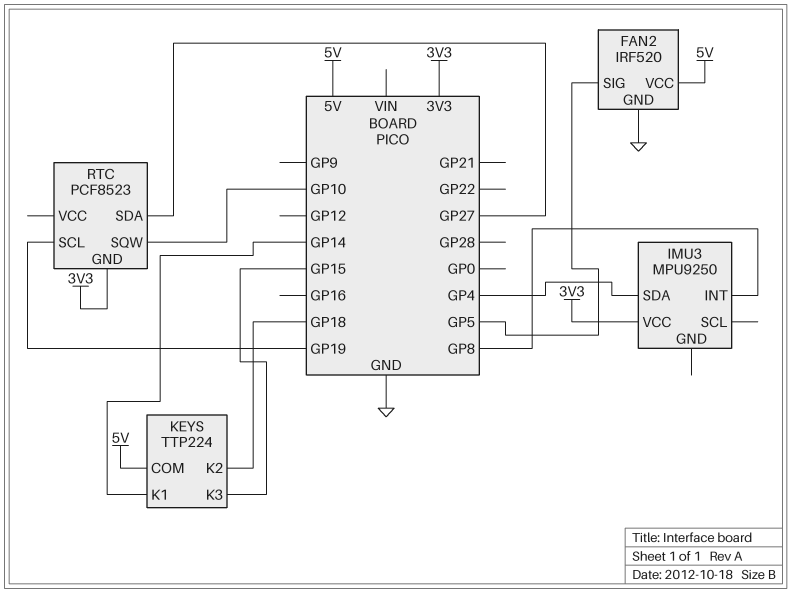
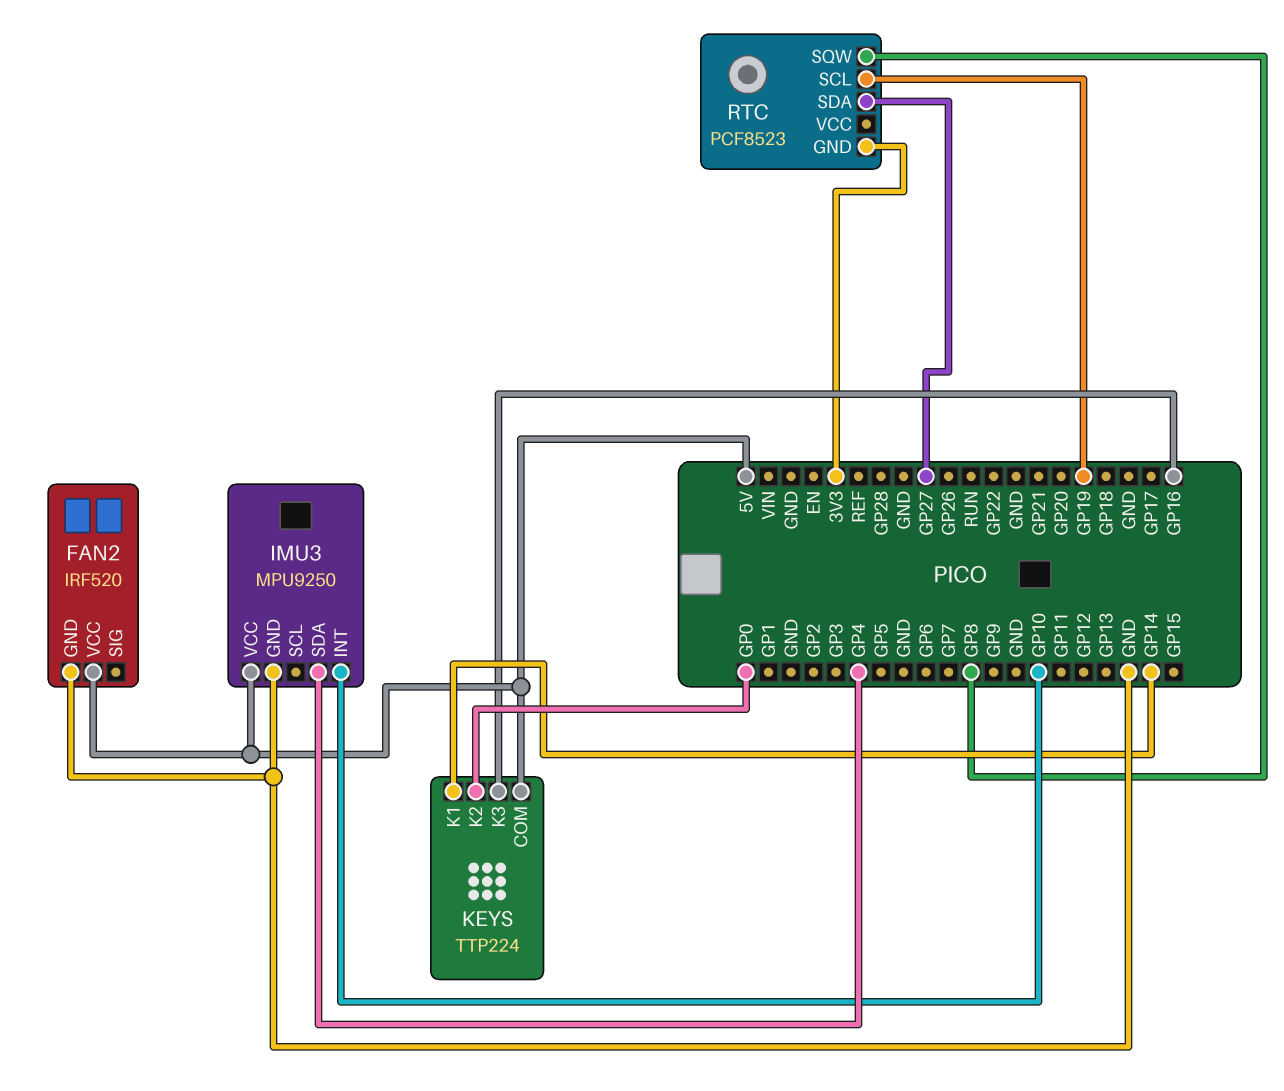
FAN2 pin SIG: GP5 -> none
IMU3 pin GND: none -> GND
IMU3 pin INT: GP8 -> GP10
IMU3 pin VCC: 3V3 -> 5V
KEYS pin K2: GP18 -> GP0
KEYS pin K3: GP15 -> GP16
RTC pin SQW: GP10 -> GP8

